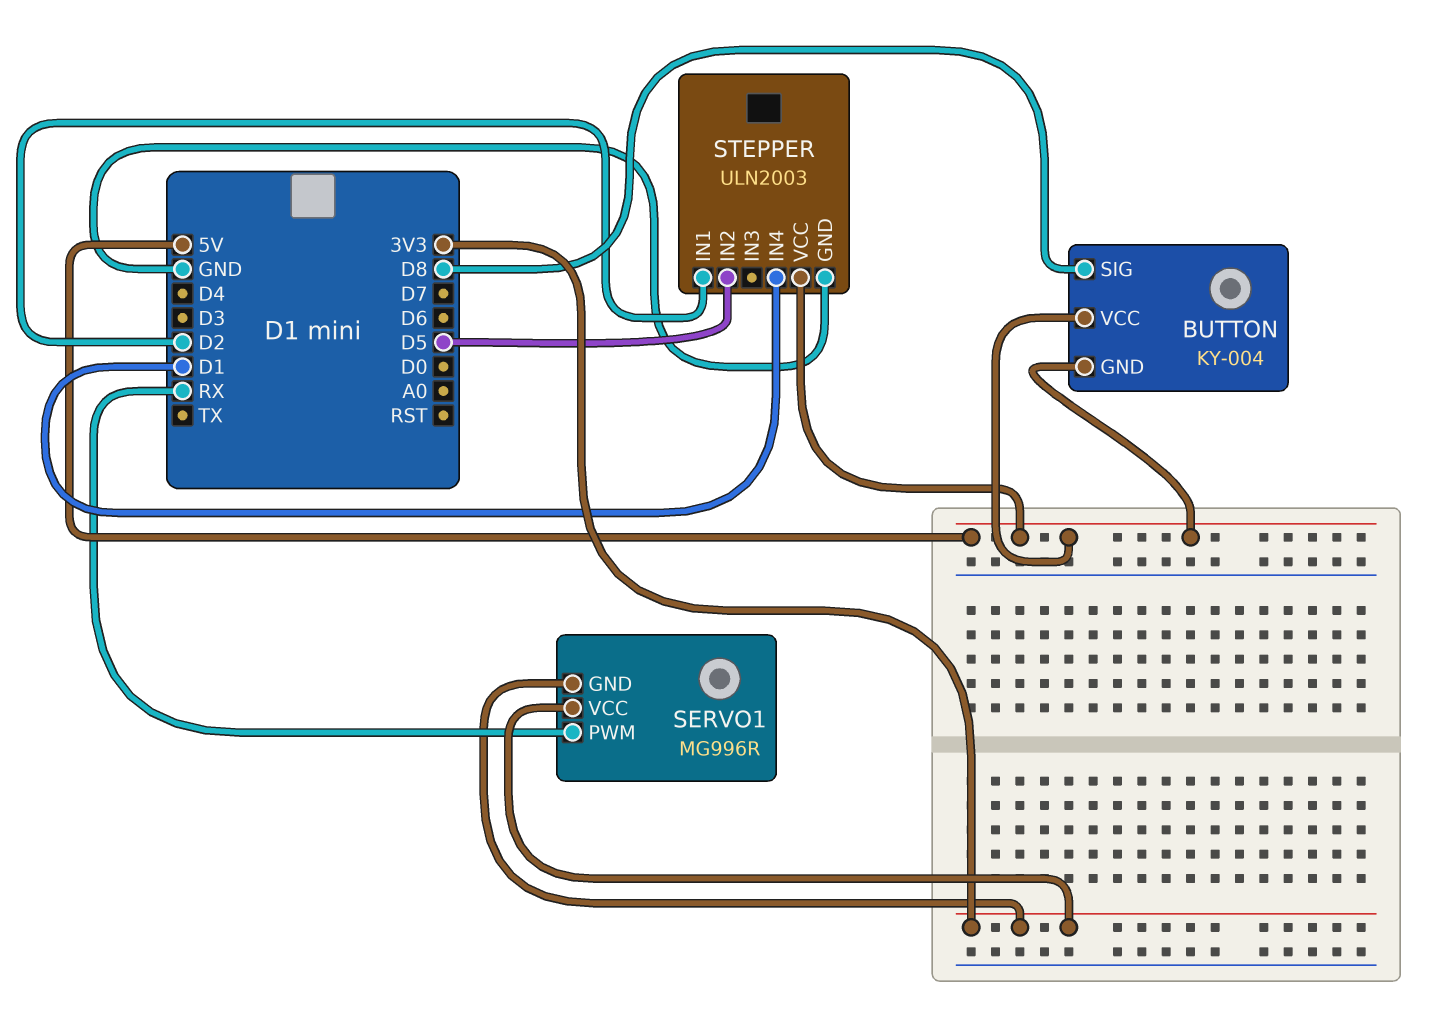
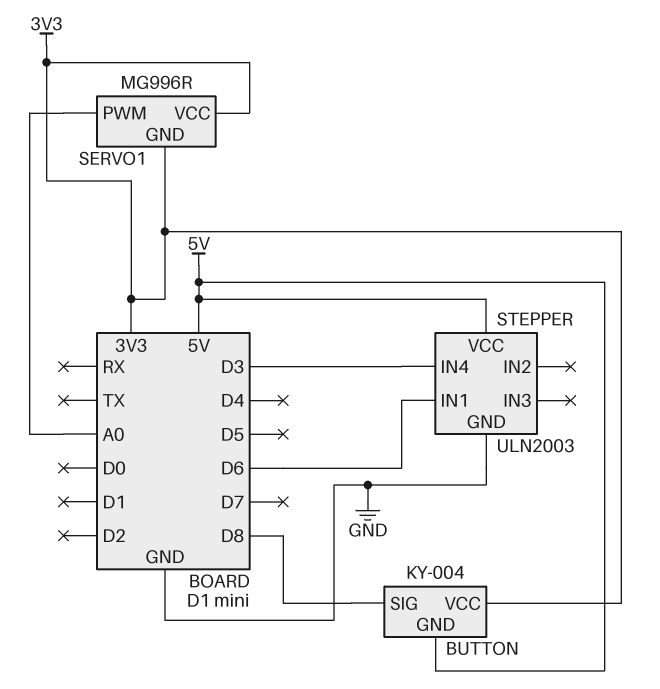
BUTTON pin VCC: 5V -> 3V3
SERVO1 pin PWM: RX -> A0
STEPPER pin IN1: D2 -> D6
STEPPER pin IN2: D5 -> none
STEPPER pin IN4: D1 -> D3

